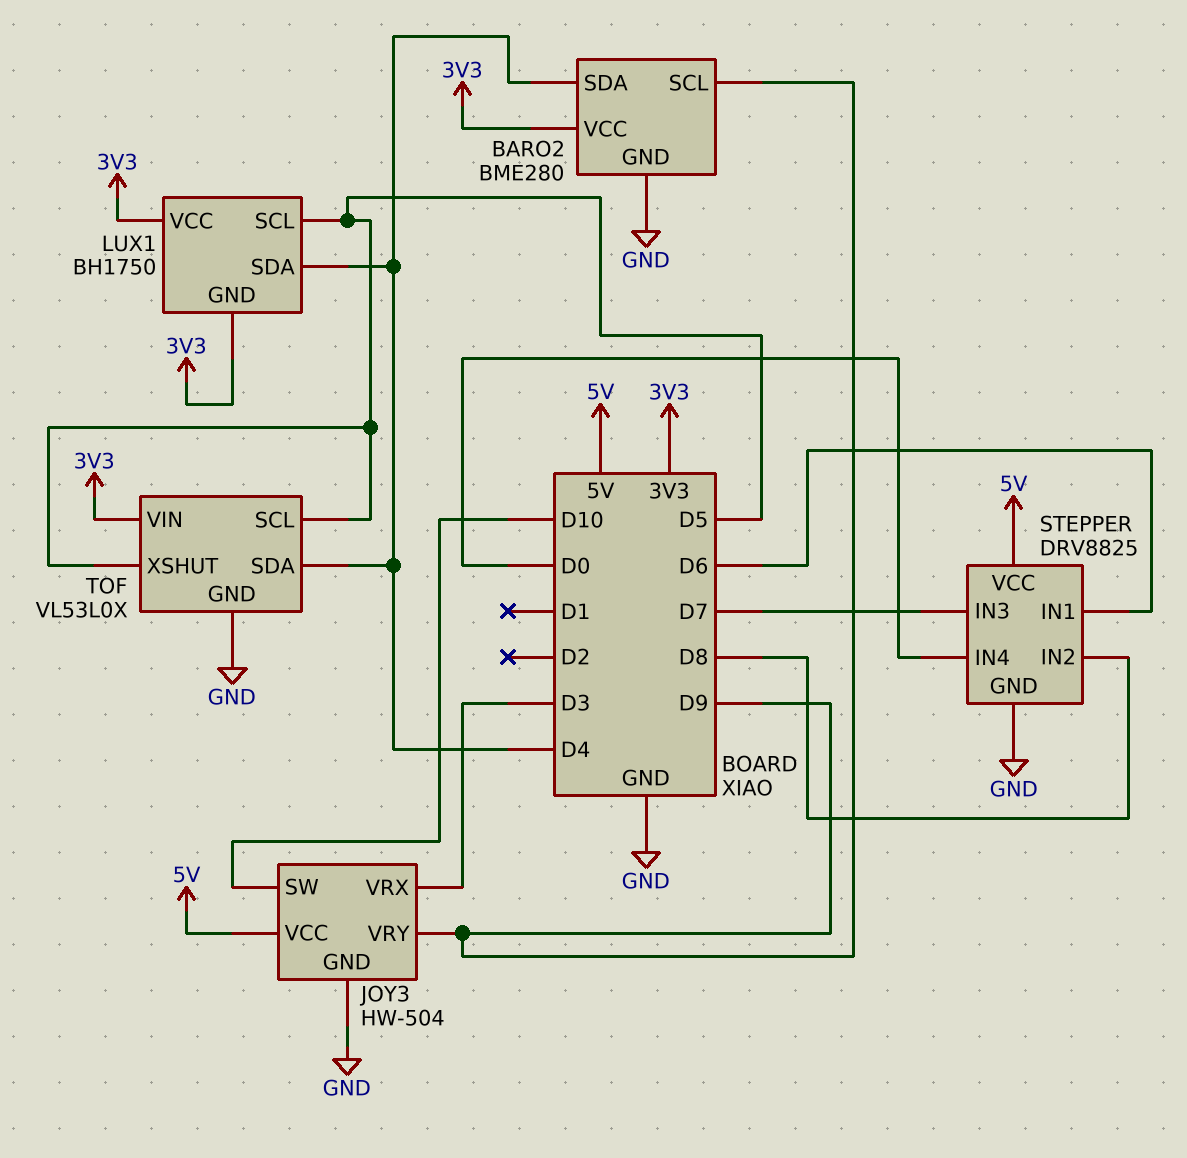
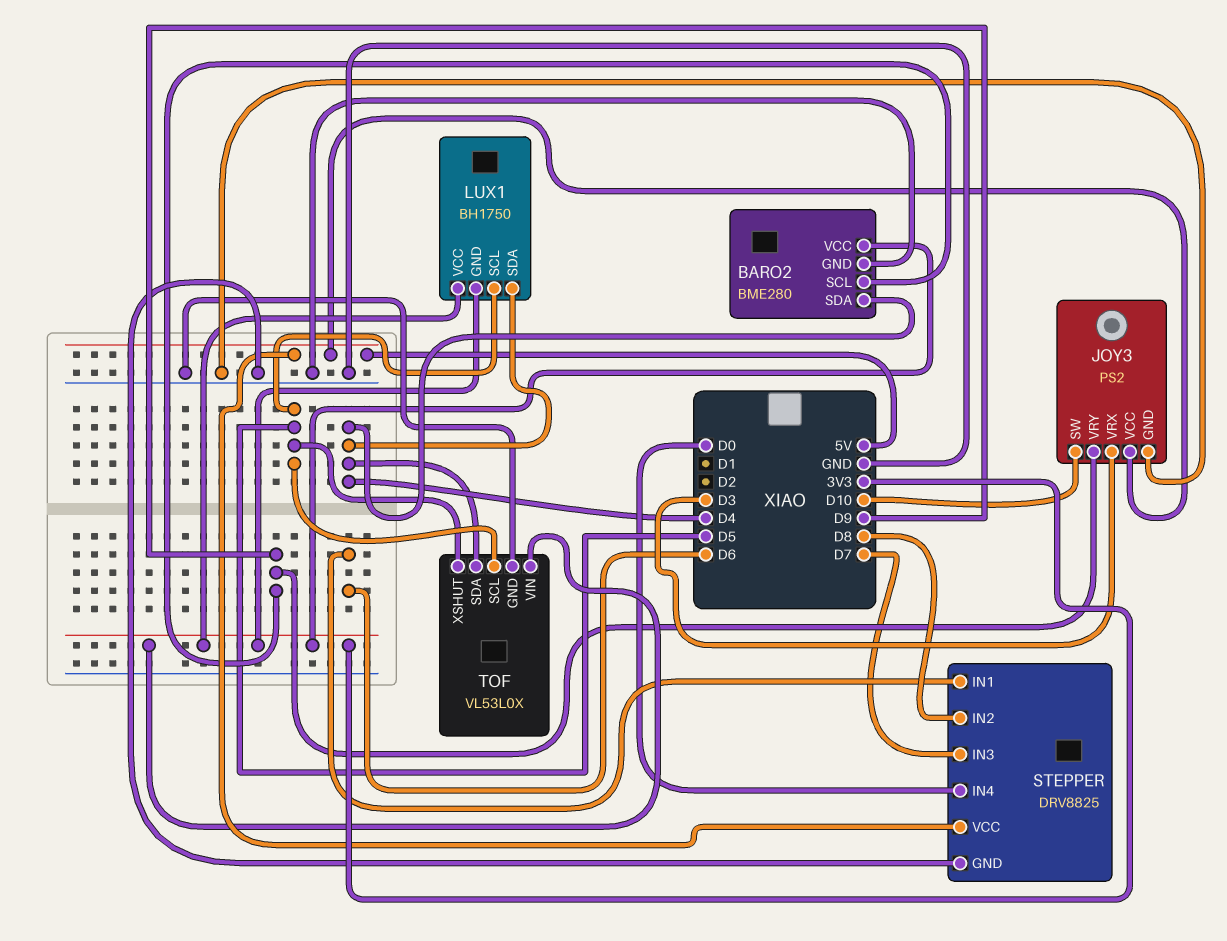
JOY3: HW-504 -> PS2

